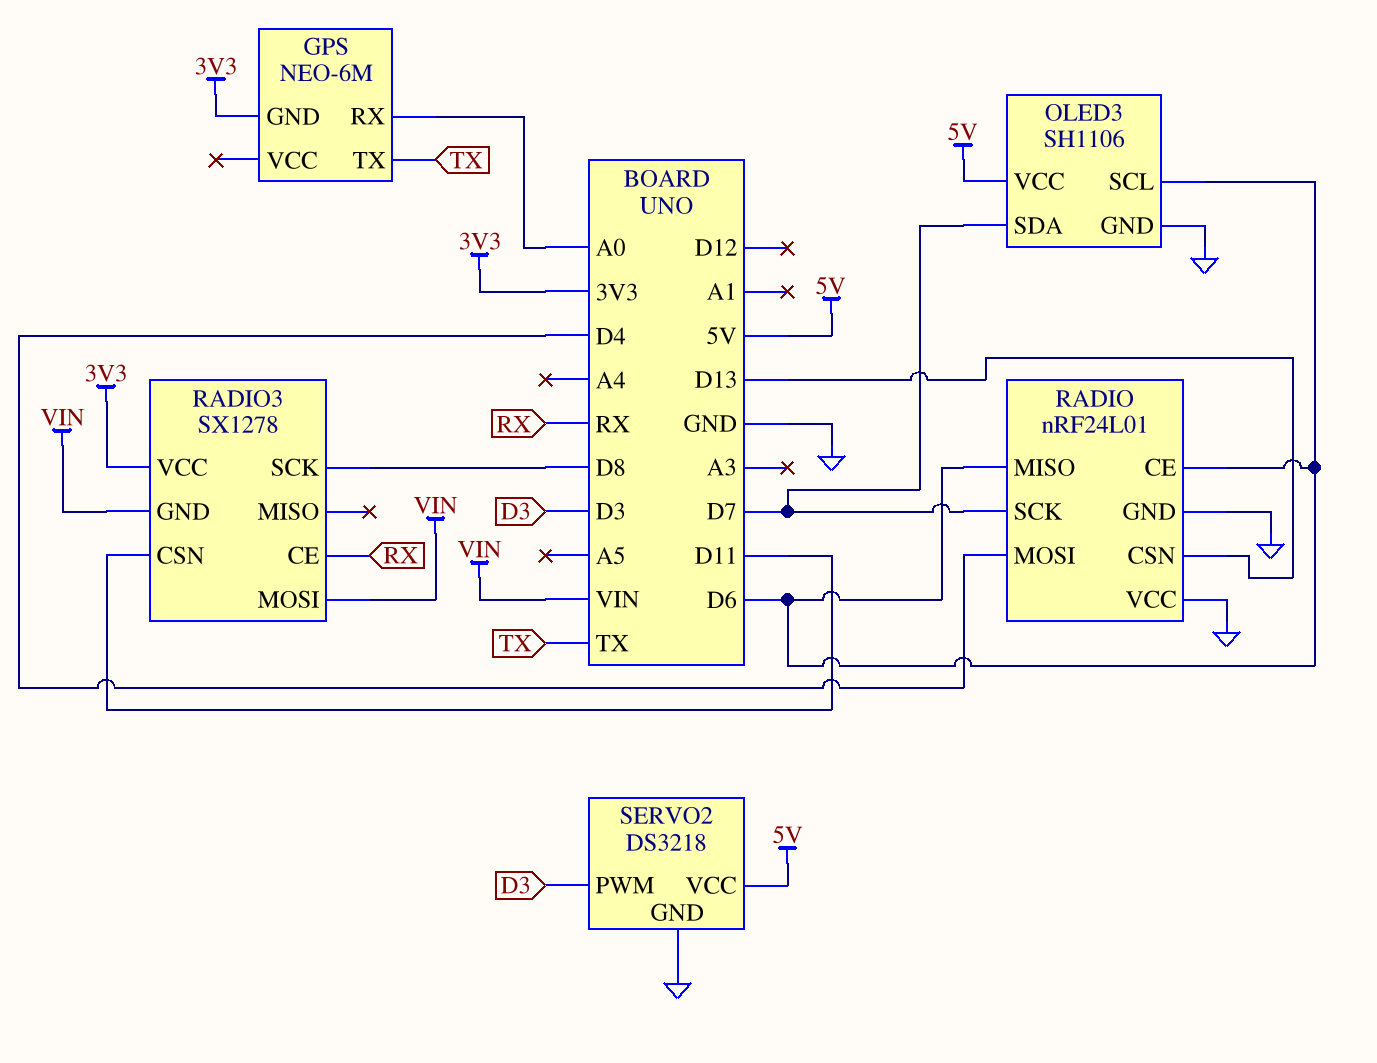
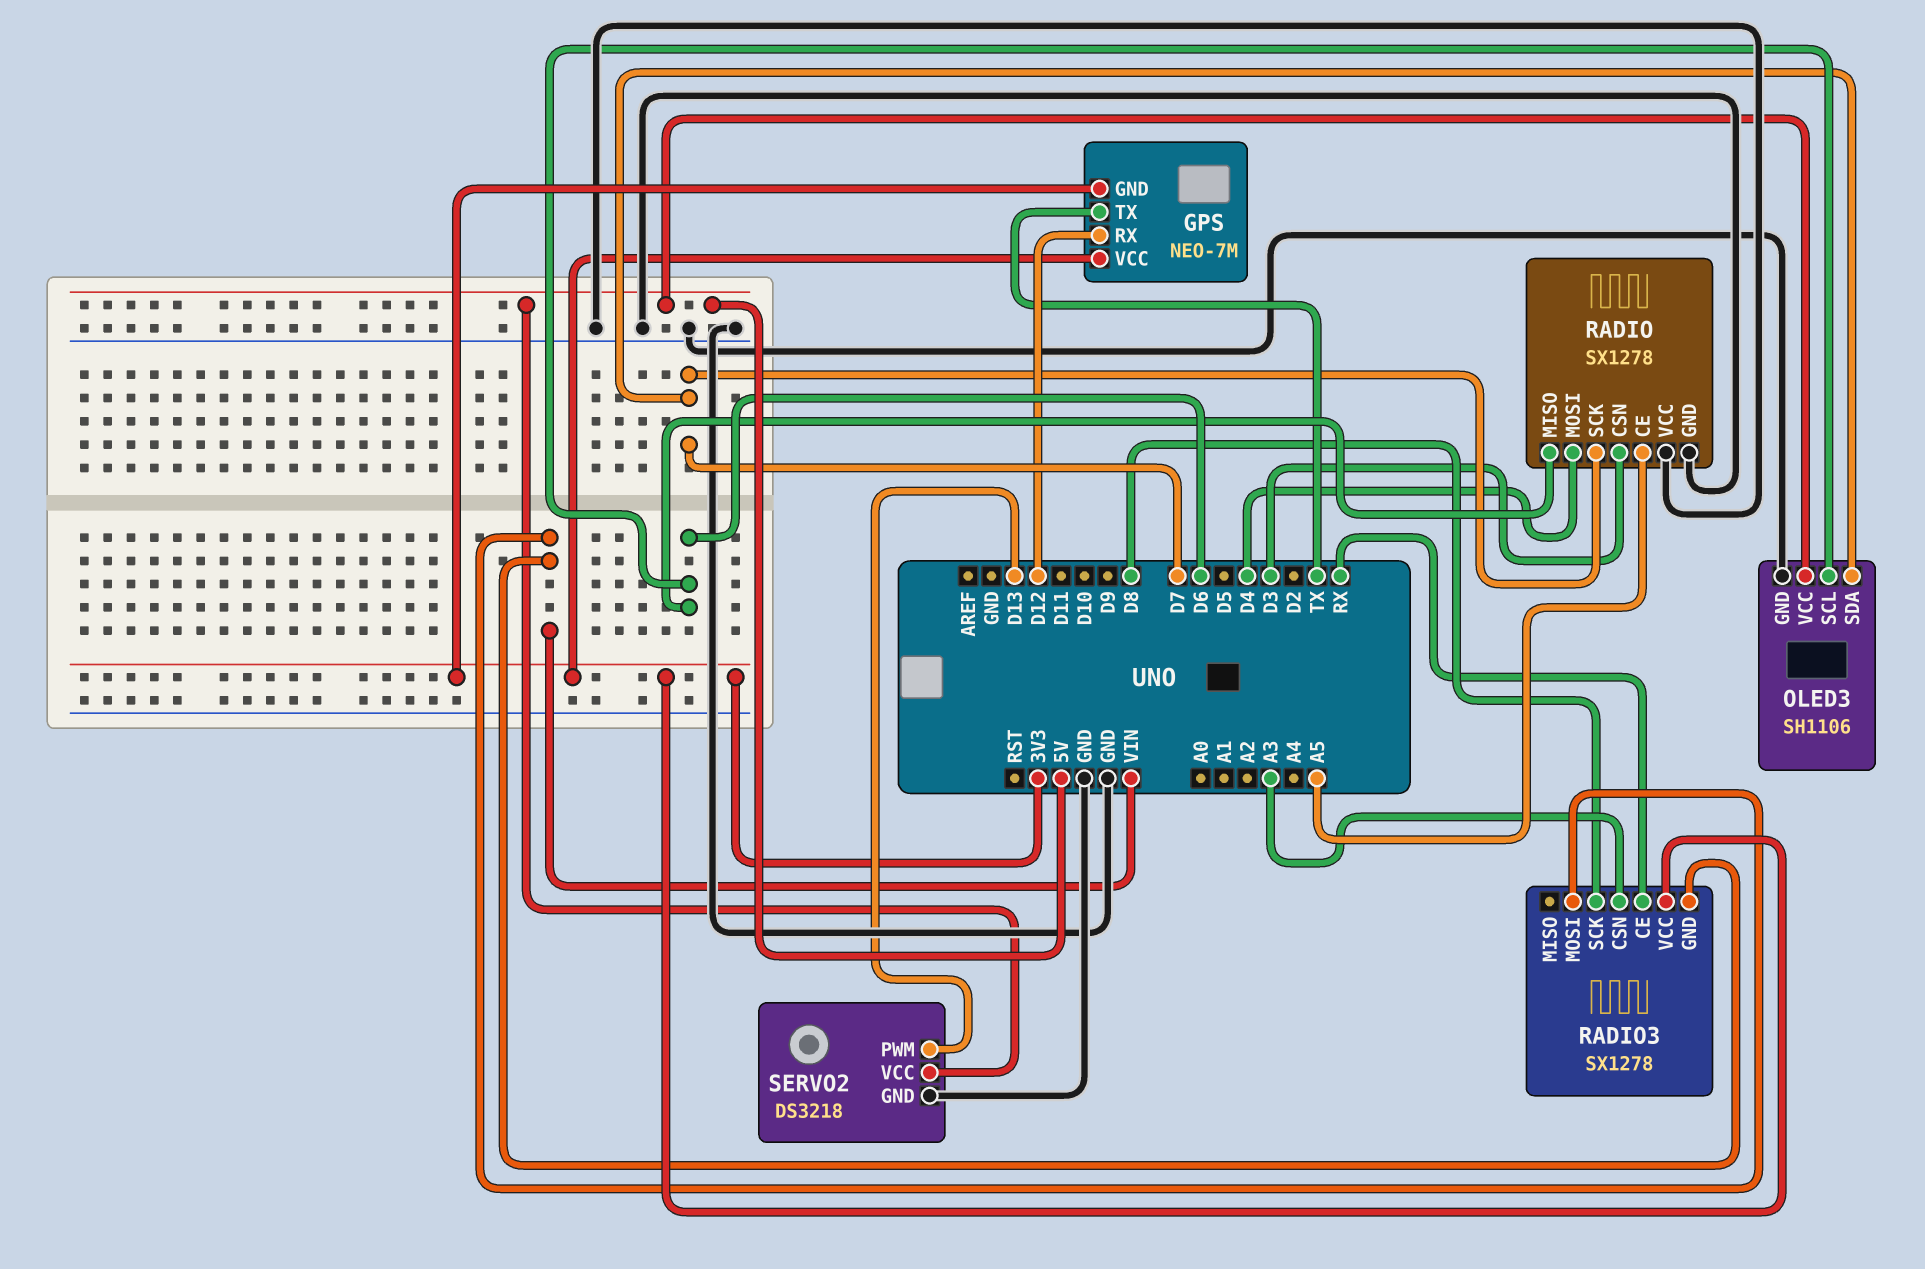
GPS: NEO-6M -> NEO-7M
GPS pin RX: A0 -> D12
GPS pin VCC: none -> 3V3
RADIO: nRF24L01 -> SX1278
RADIO pin CE: D6 -> A5
RADIO pin CSN: D13 -> D3
RADIO3 pin CSN: D11 -> A3
SERVO2 pin PWM: D3 -> D13

